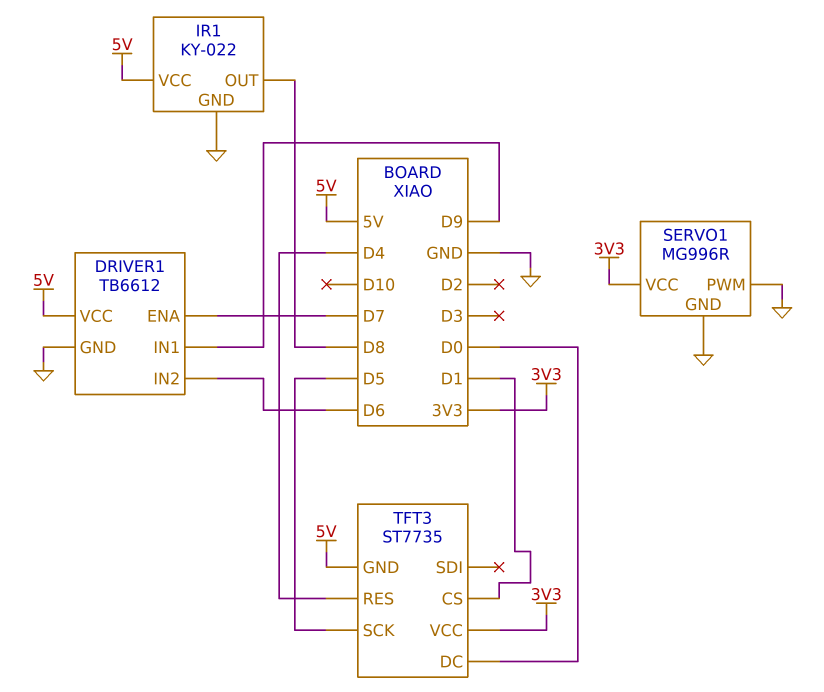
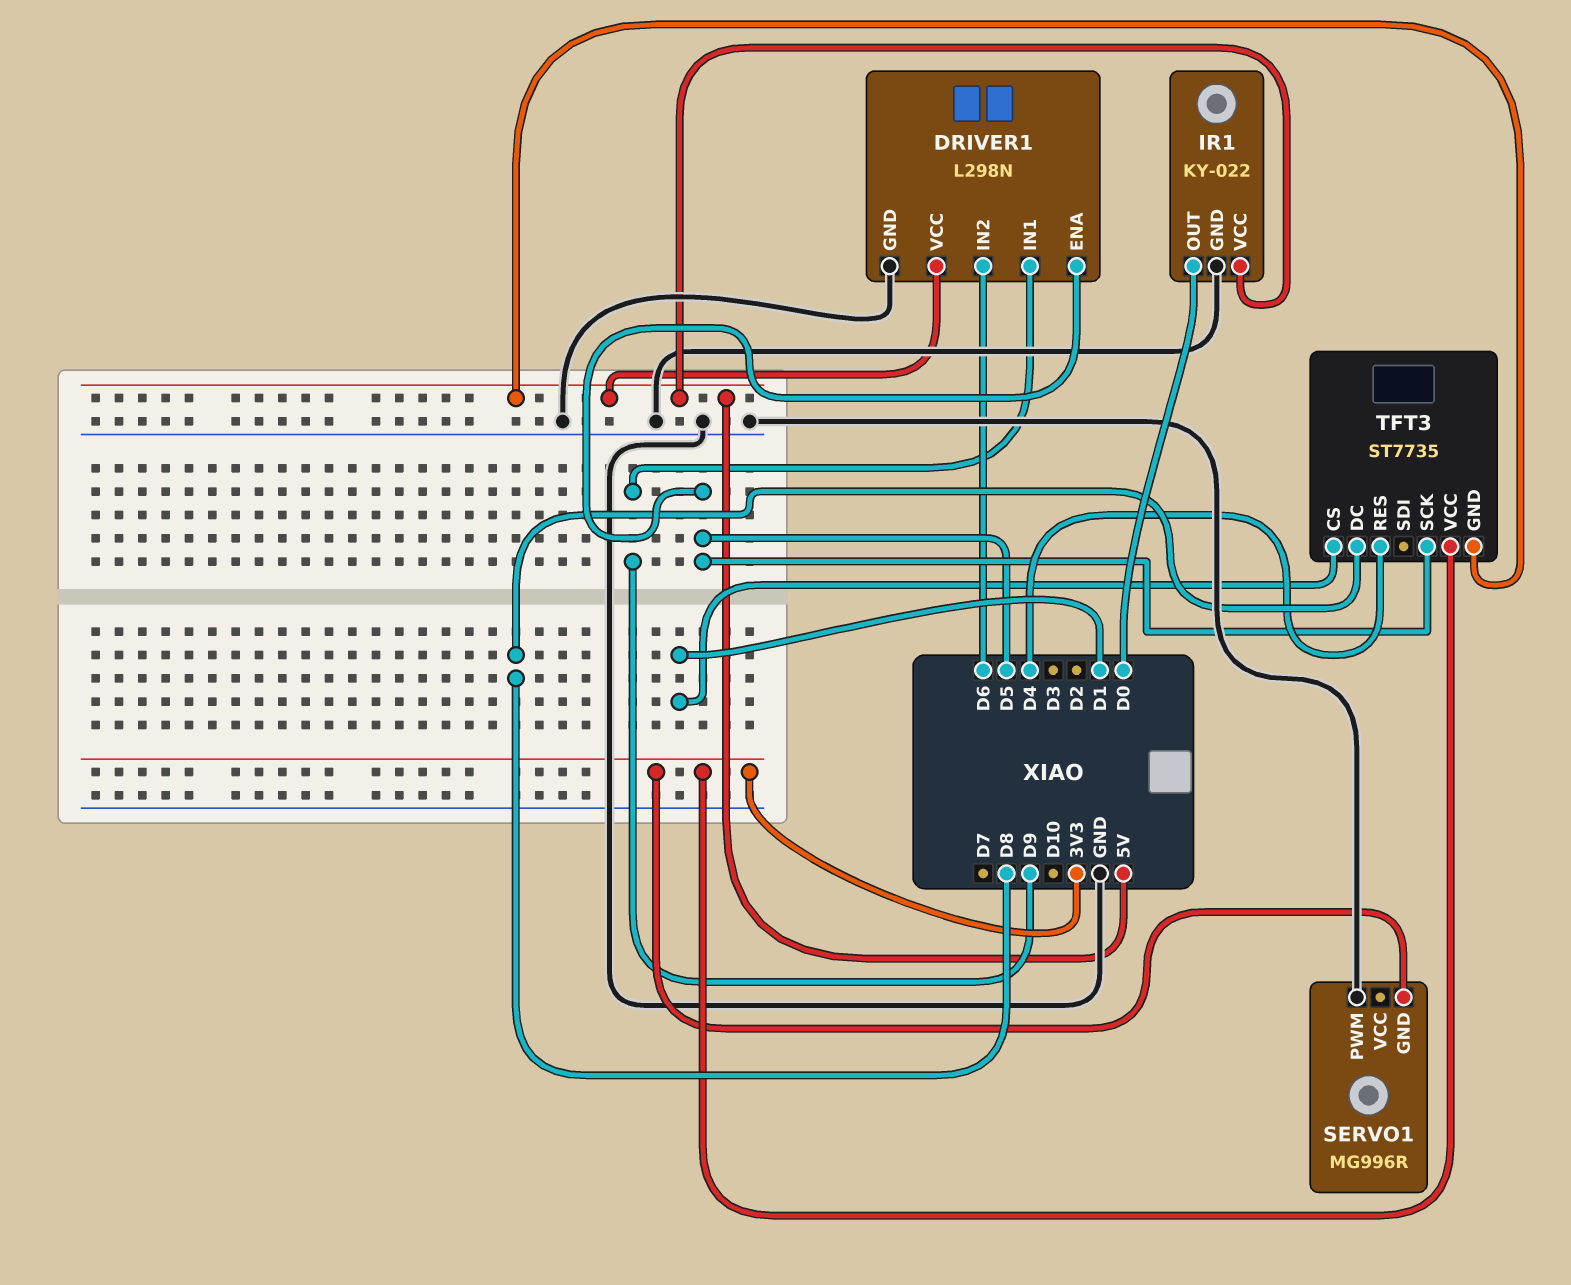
DRIVER1: TB6612 -> L298N
DRIVER1 pin ENA: D7 -> D5
IR1 pin OUT: D8 -> D0
SERVO1 pin GND: GND -> 3V3
SERVO1 pin VCC: 3V3 -> none
TFT3 pin DC: D0 -> D8

